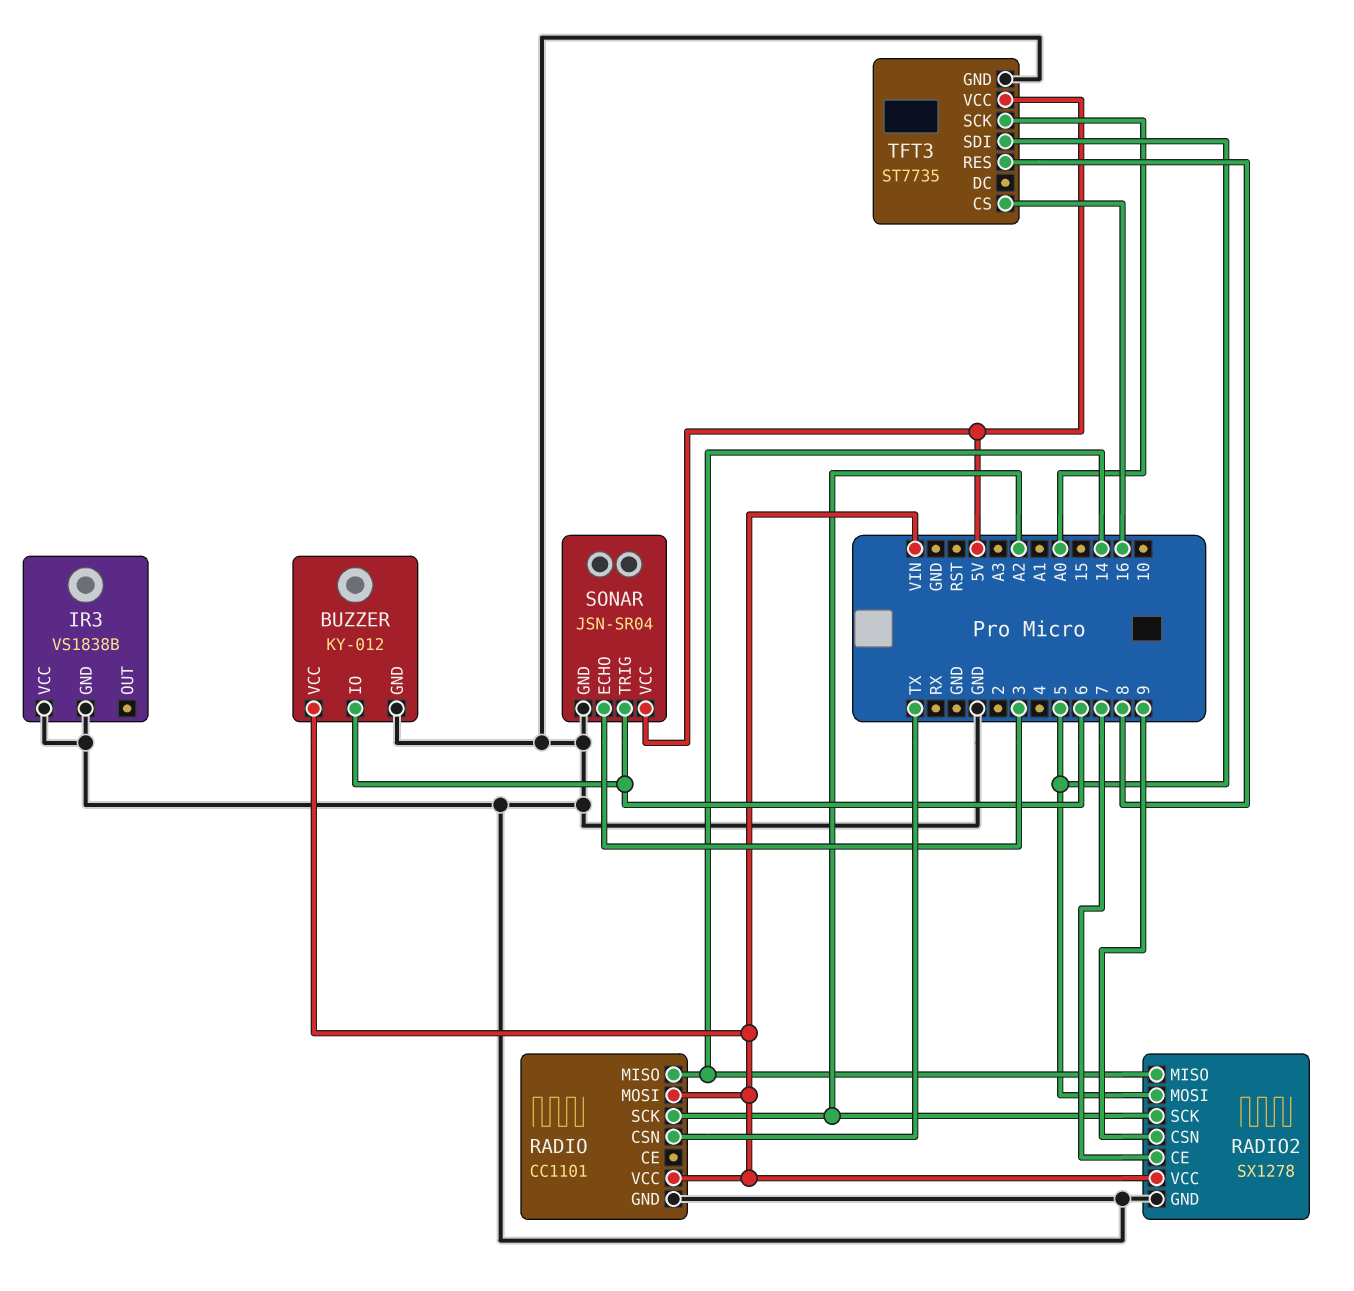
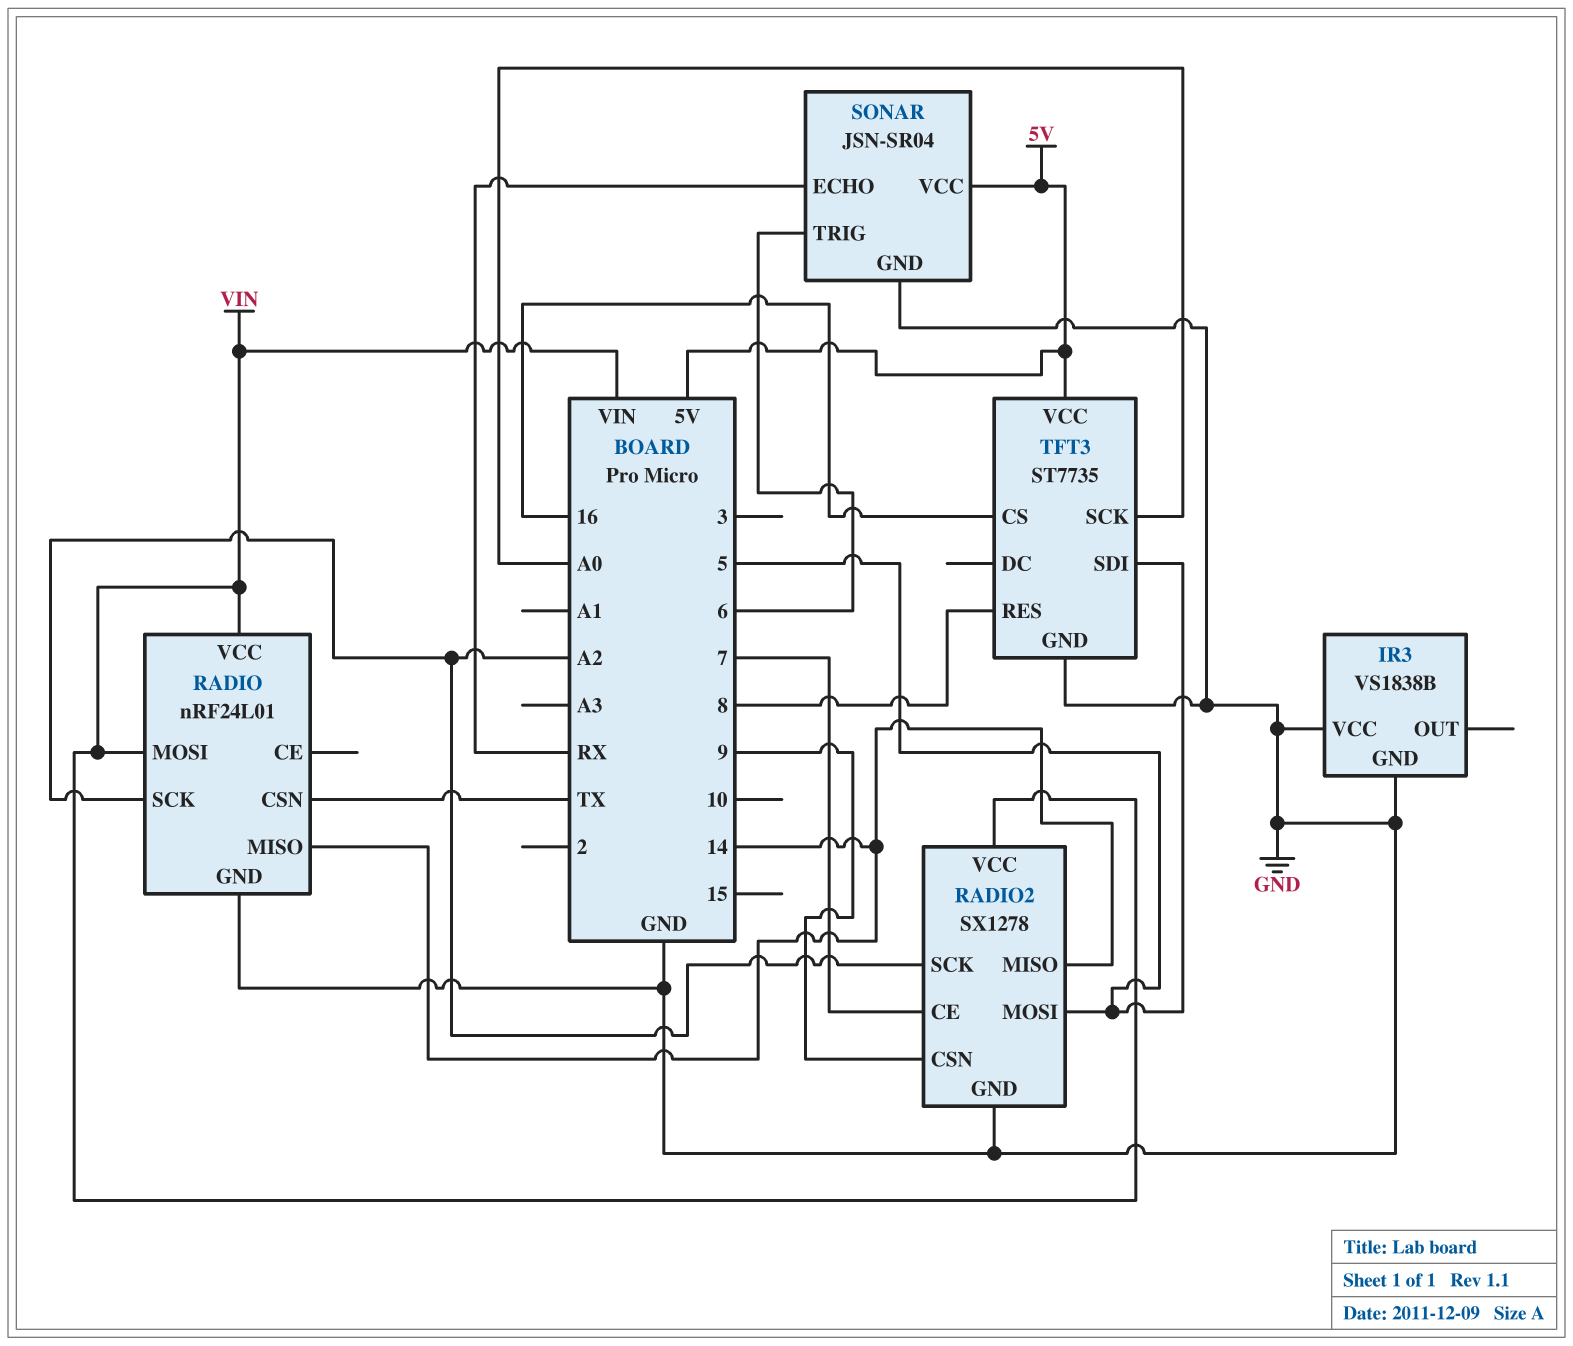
BUZZER: KY-012 -> none
BUZZER pin GND: GND -> none
BUZZER pin IO: 6 -> none
BUZZER pin VCC: VIN -> none
RADIO: CC1101 -> nRF24L01
SONAR pin ECHO: 3 -> RX

